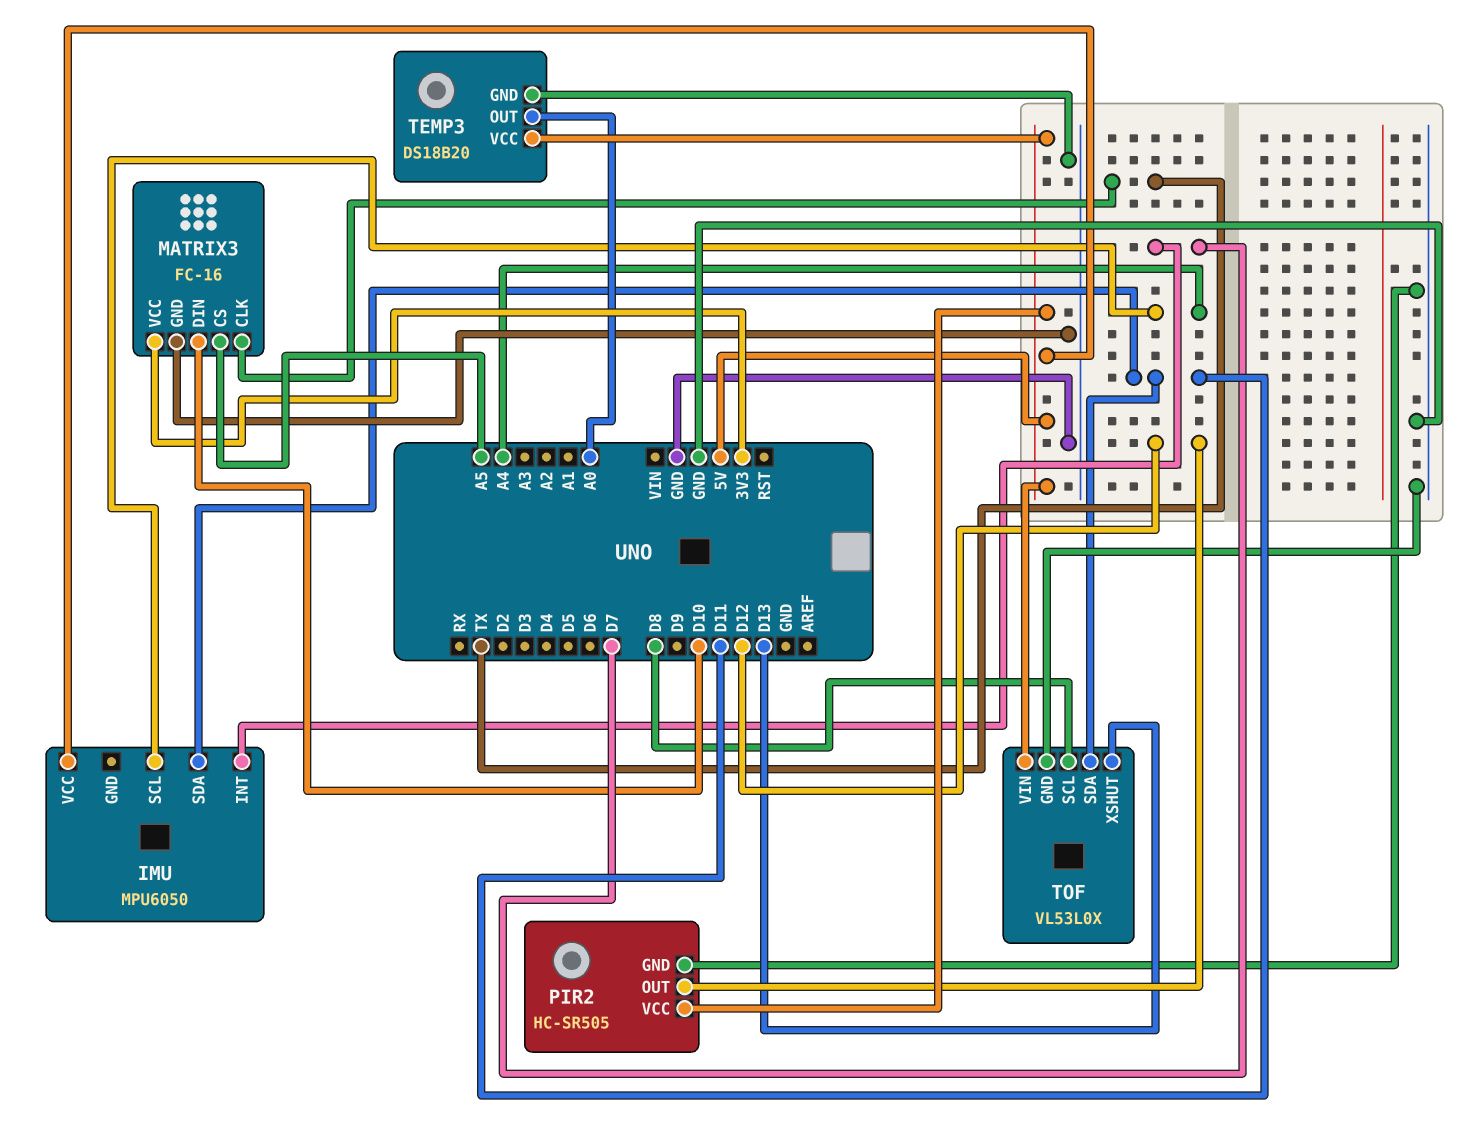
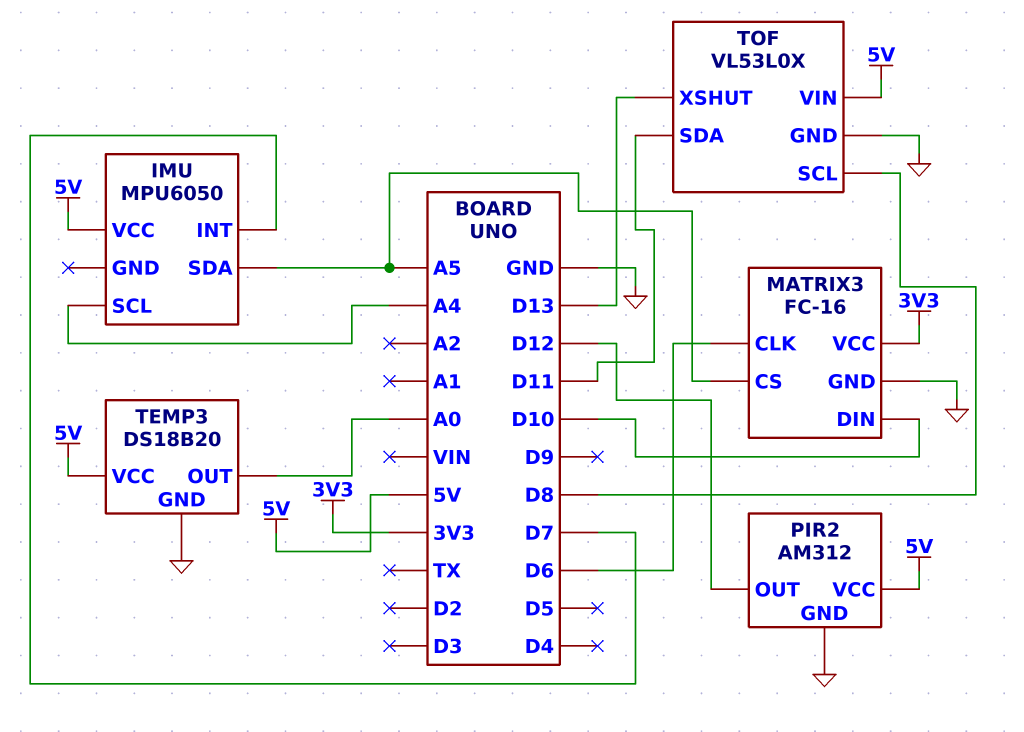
IMU pin SDA: D11 -> A5
MATRIX3 pin CLK: TX -> D6
PIR2: HC-SR505 -> AM312

